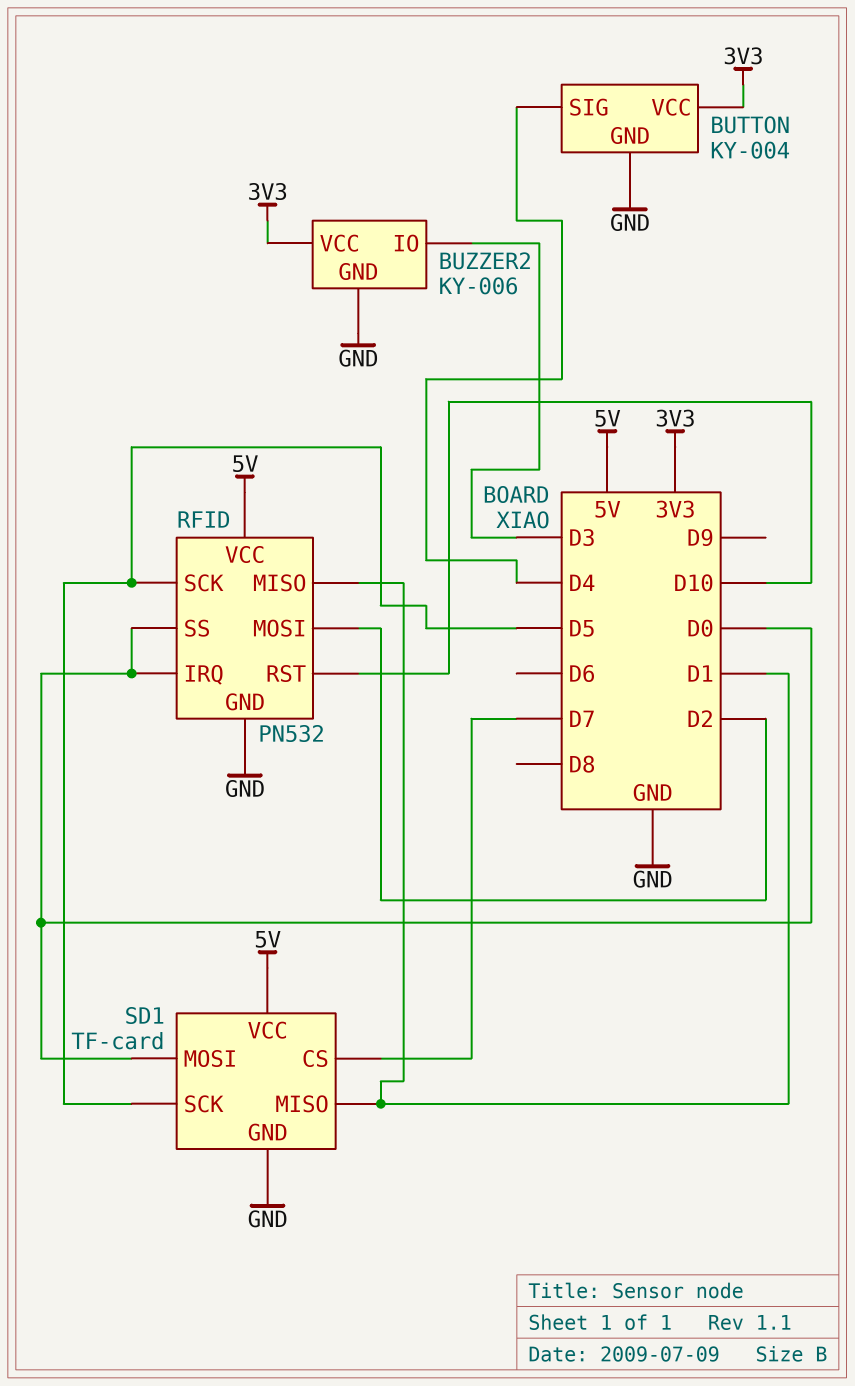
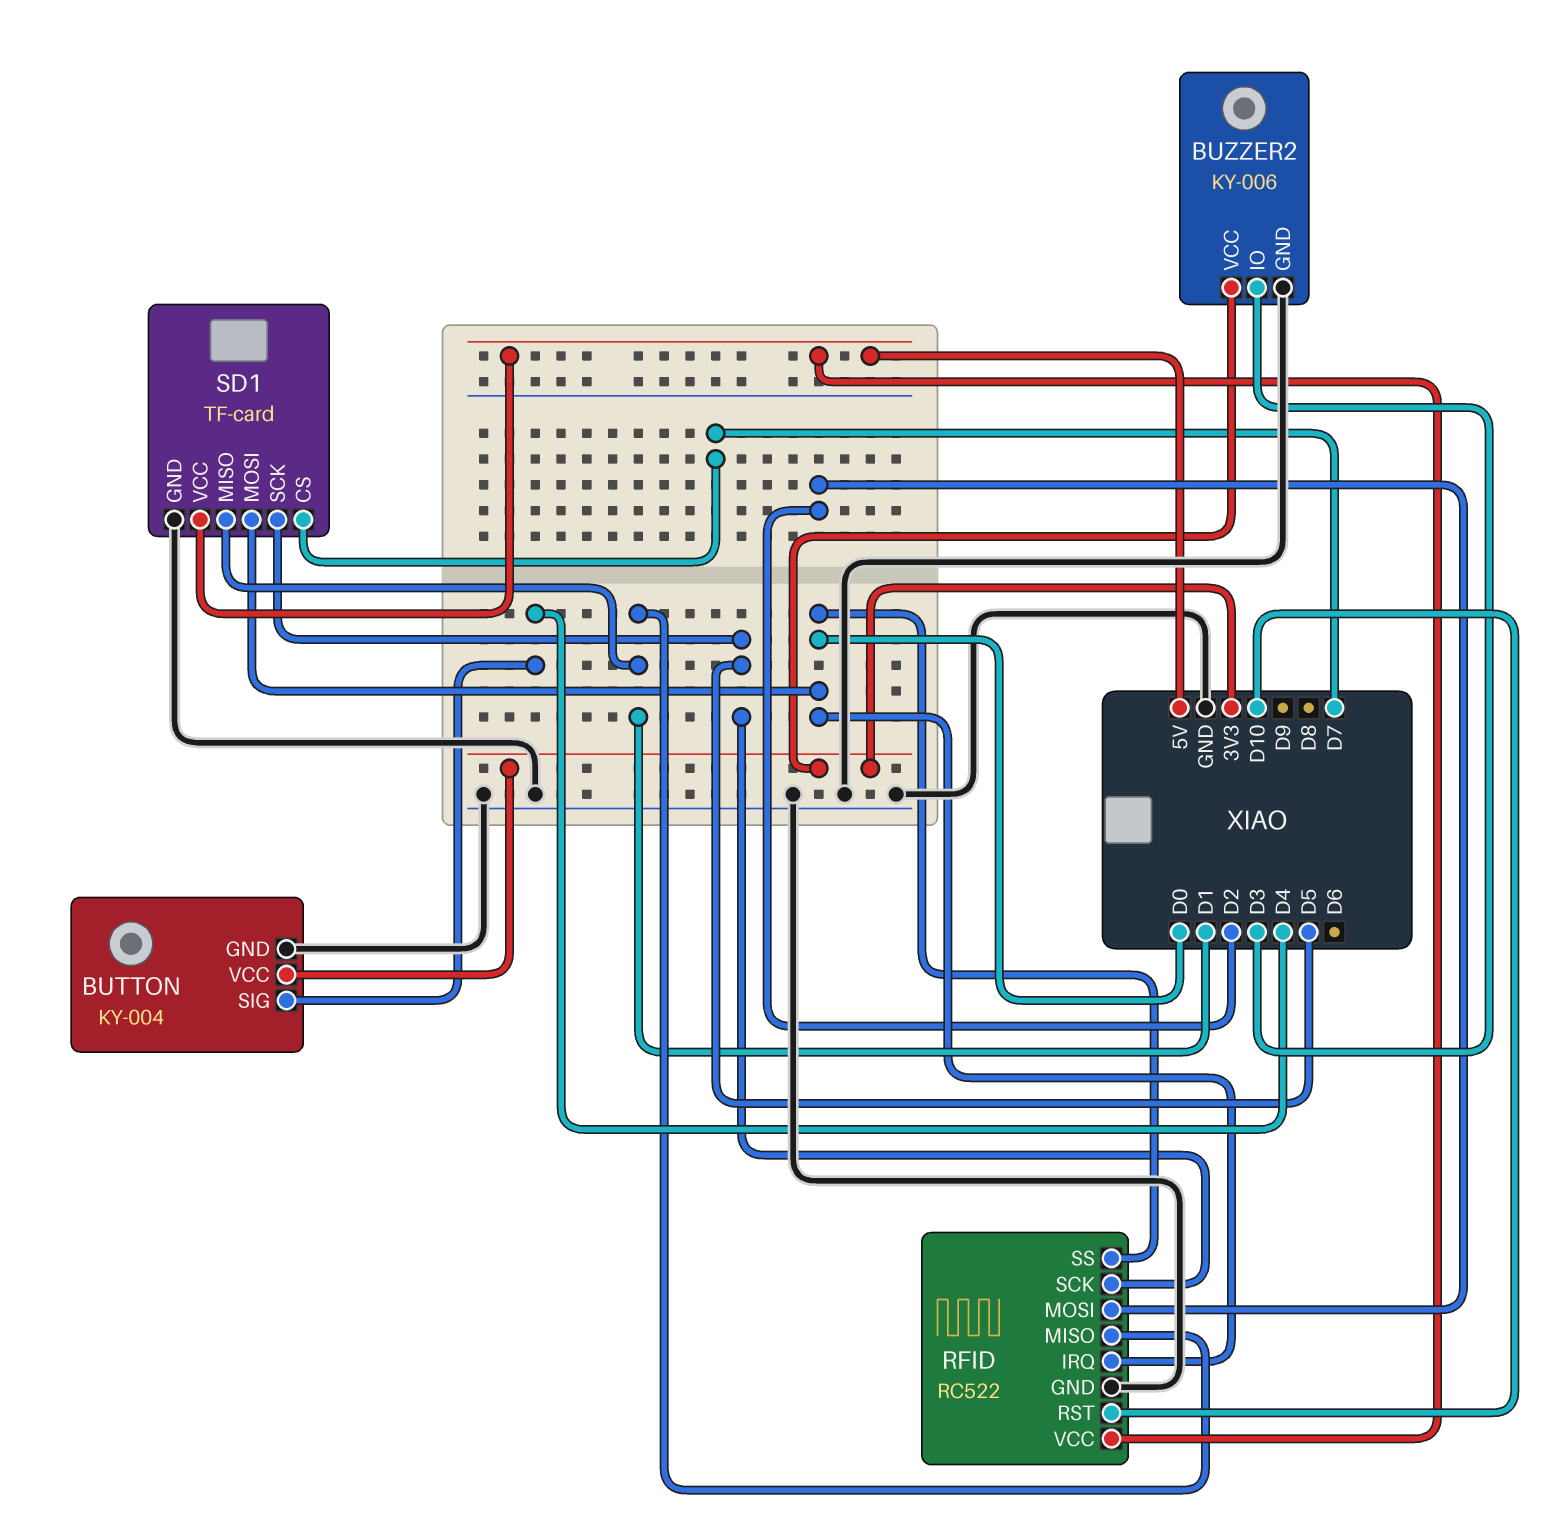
RFID: PN532 -> RC522

